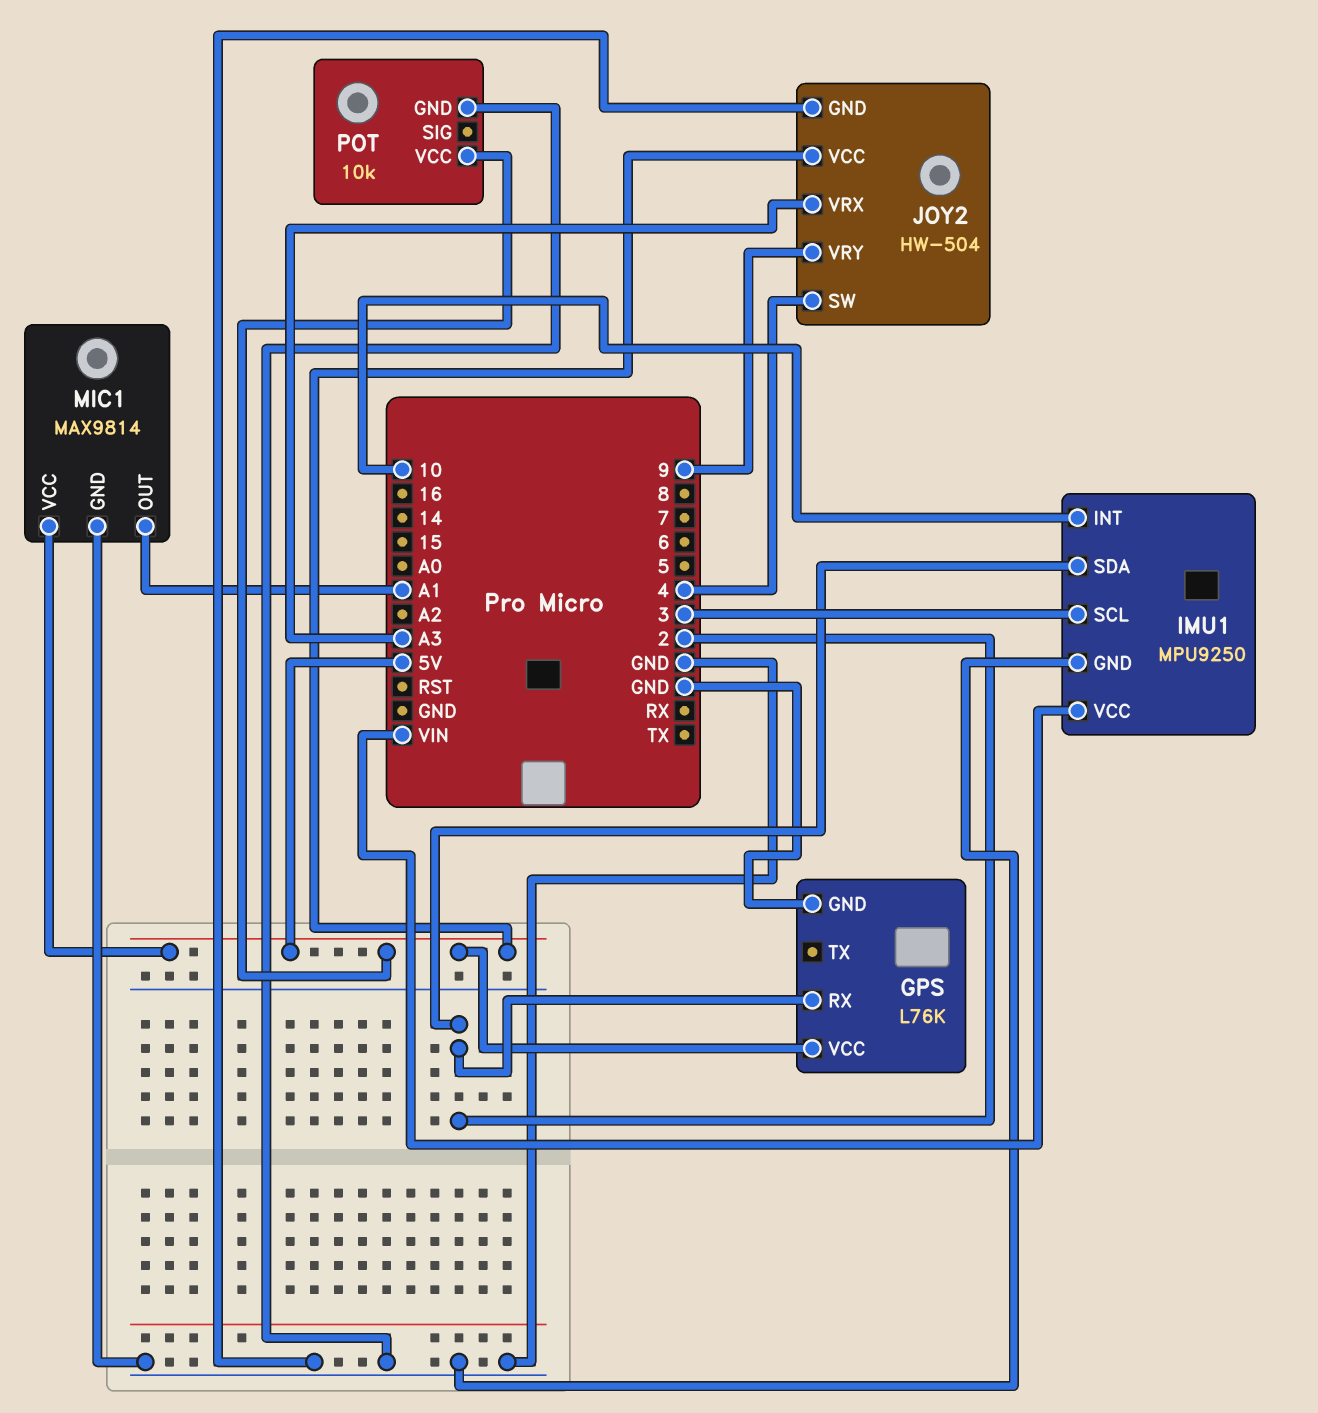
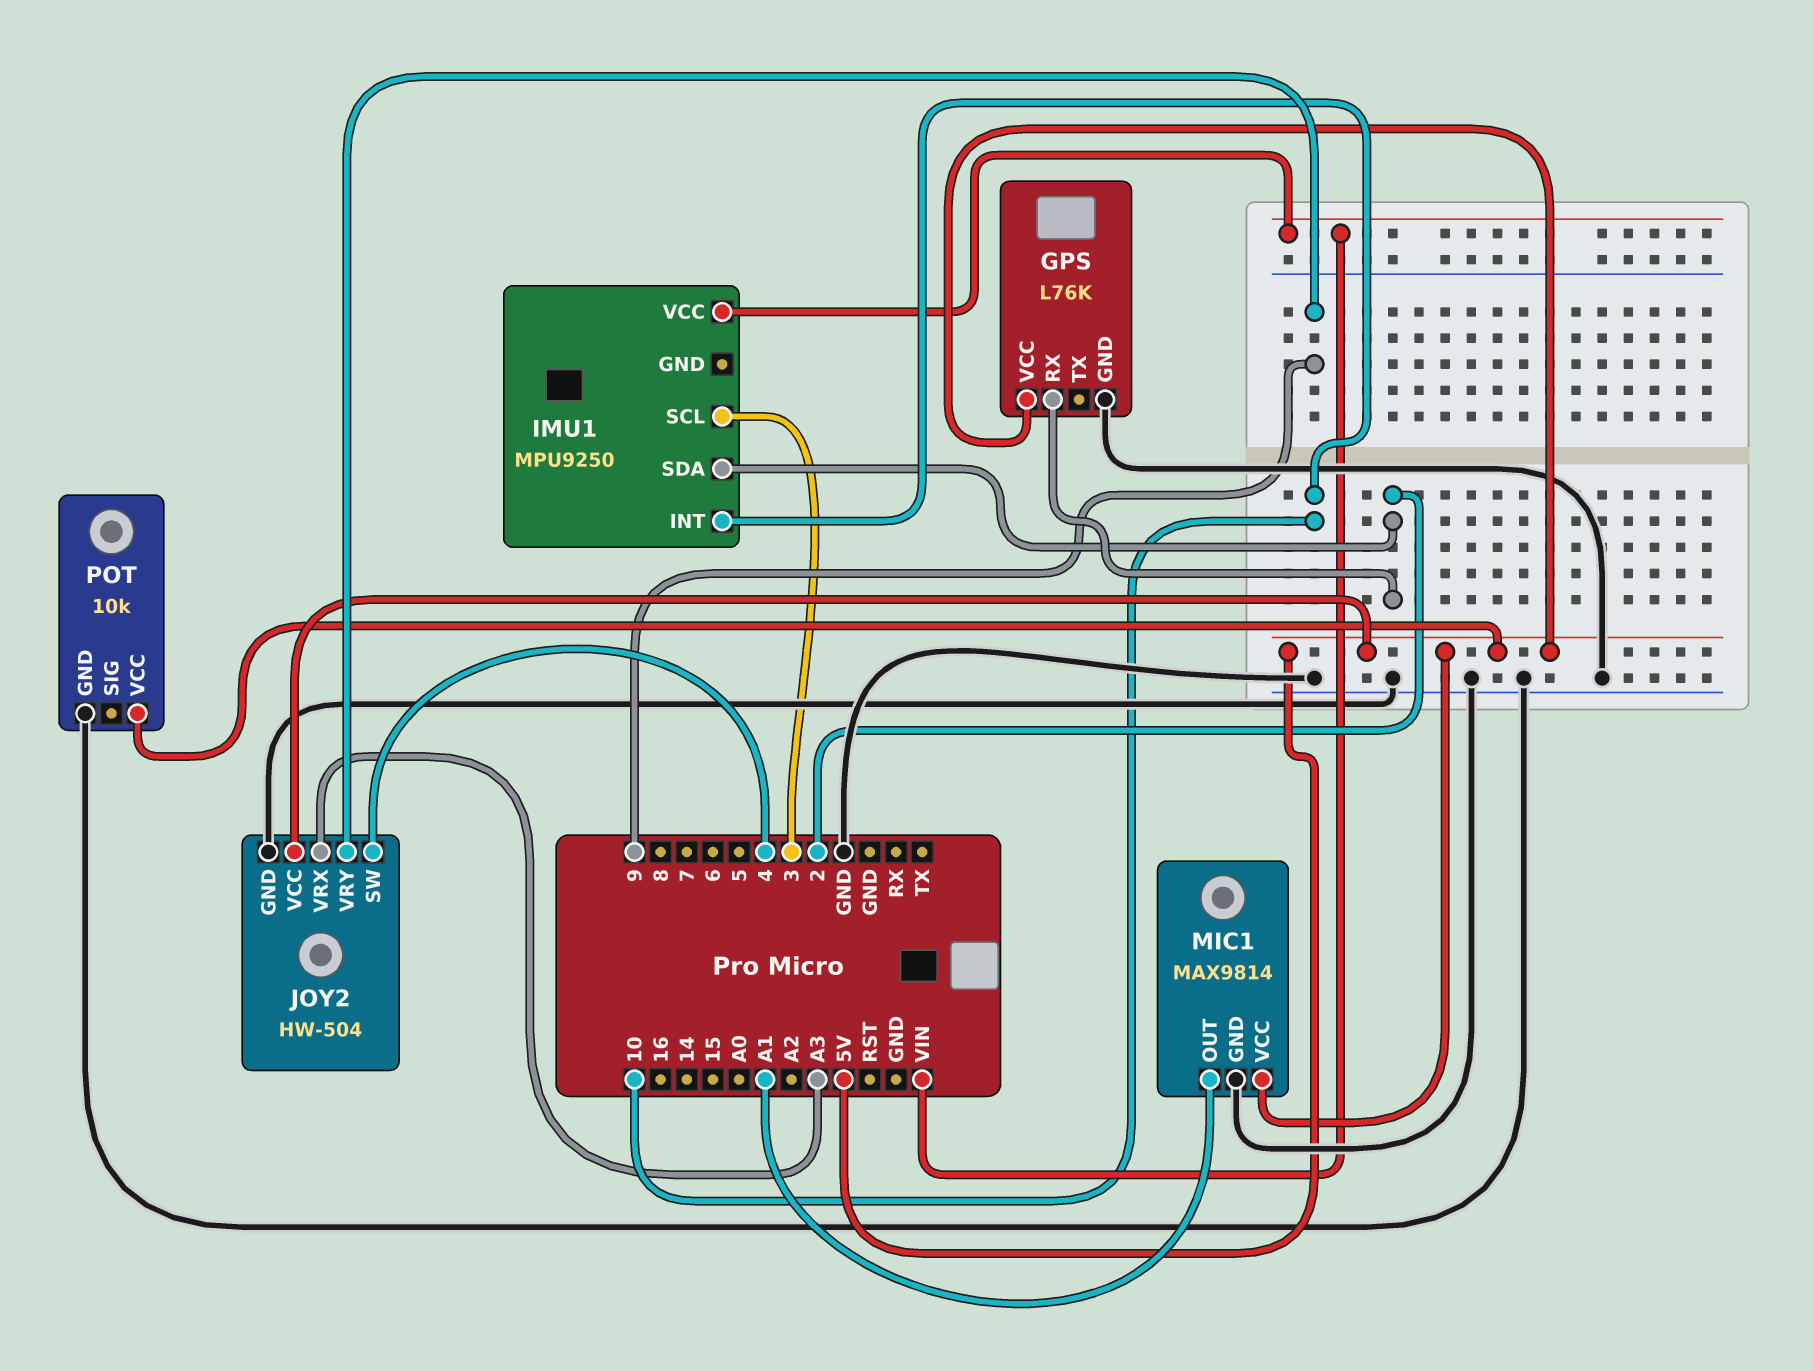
IMU1 pin GND: GND -> none

